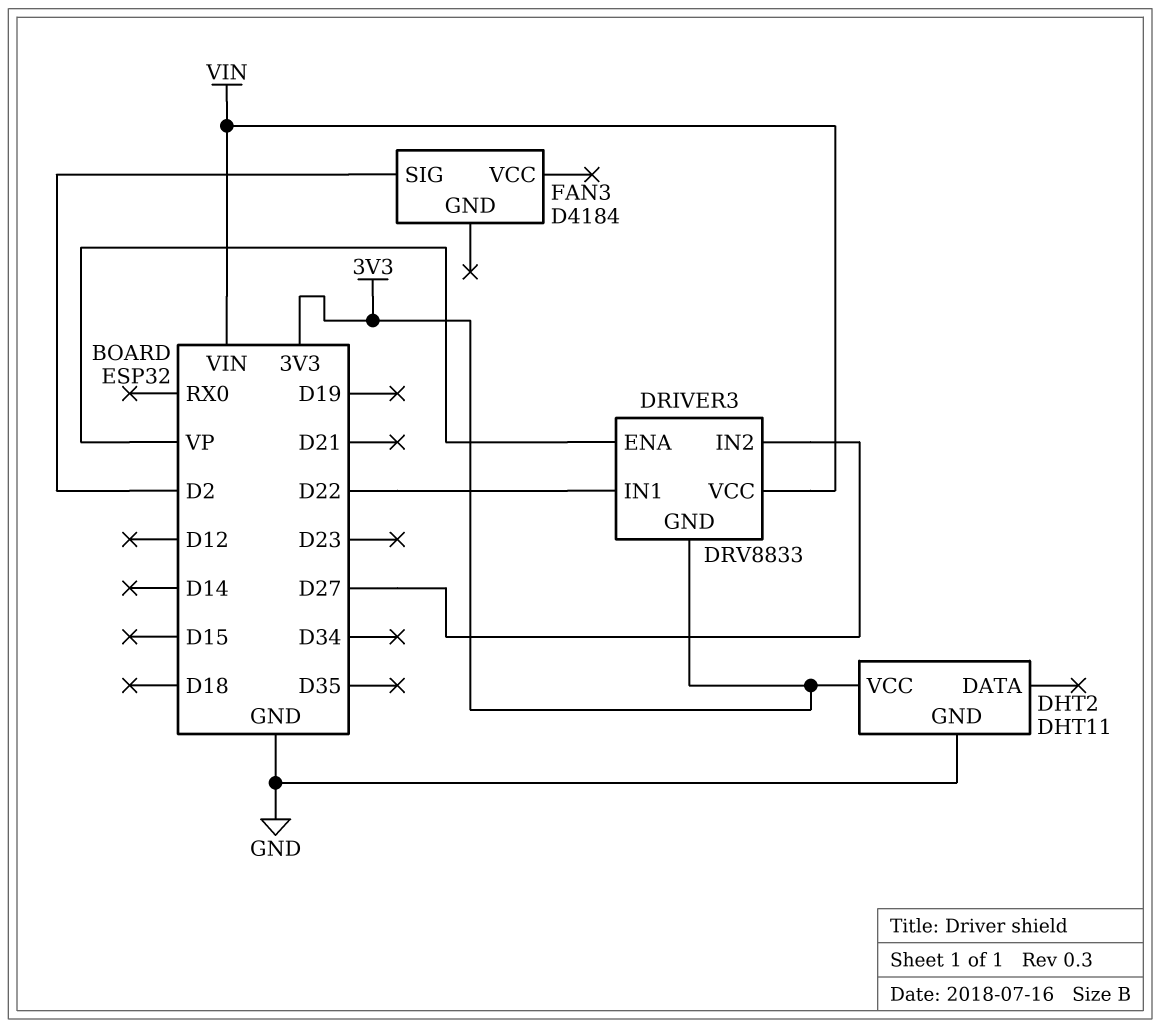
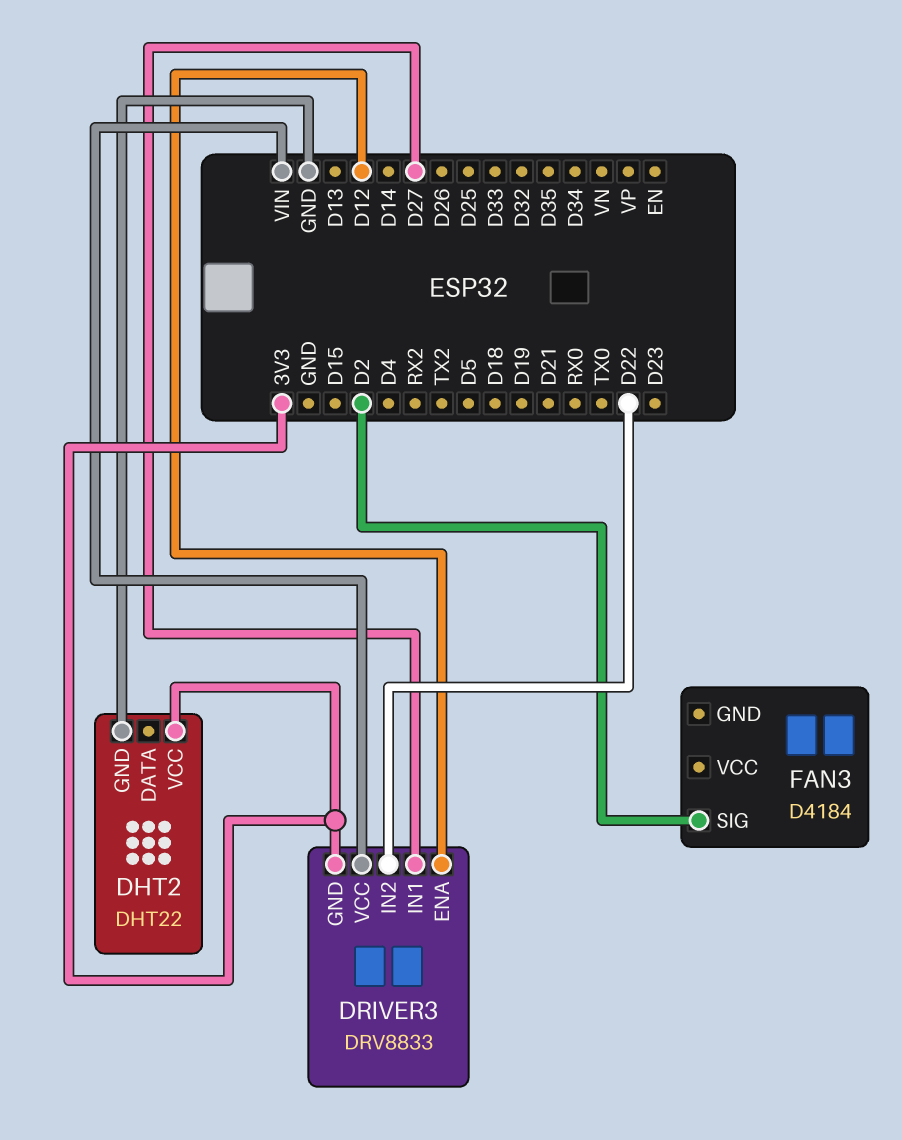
DHT2: DHT11 -> DHT22
DRIVER3 pin ENA: VP -> D12
DRIVER3 pin IN1: D22 -> D27
DRIVER3 pin IN2: D27 -> D22

